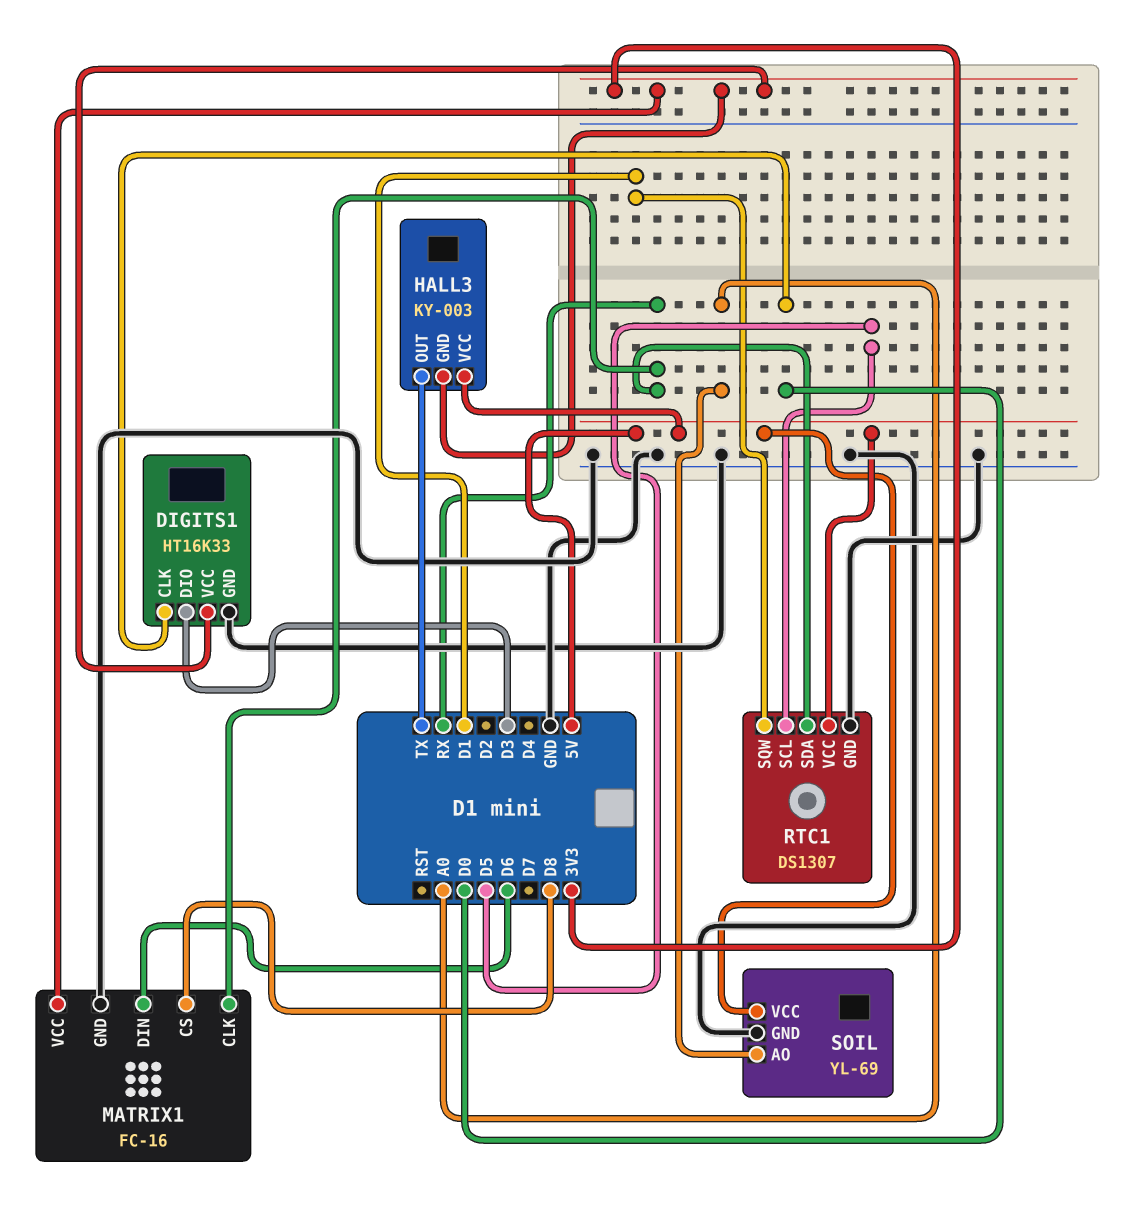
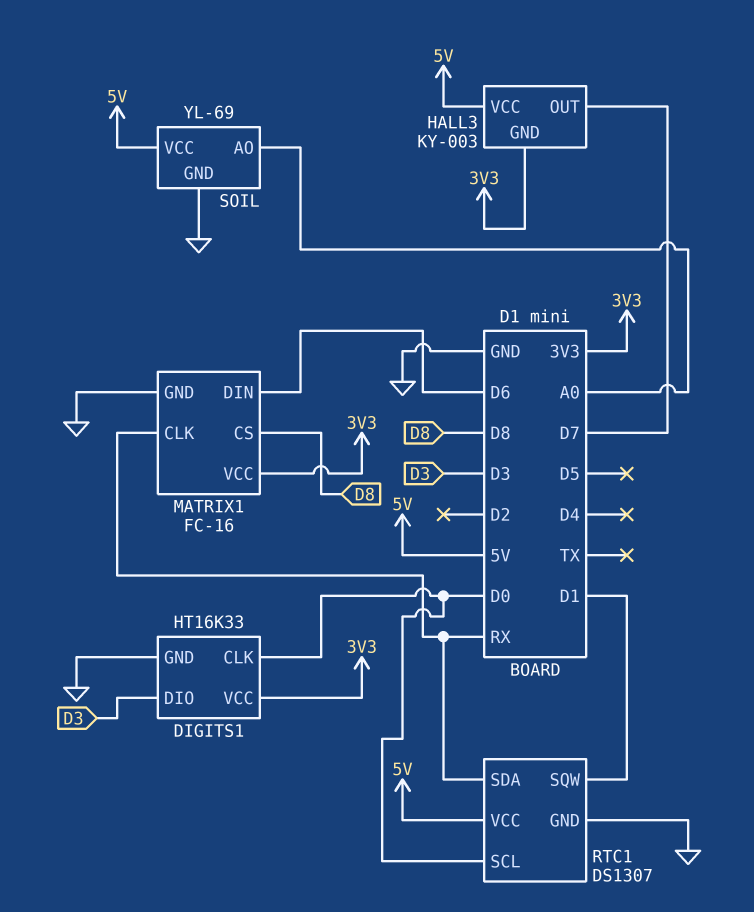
HALL3 pin OUT: TX -> D7
RTC1 pin SCL: D5 -> D0

